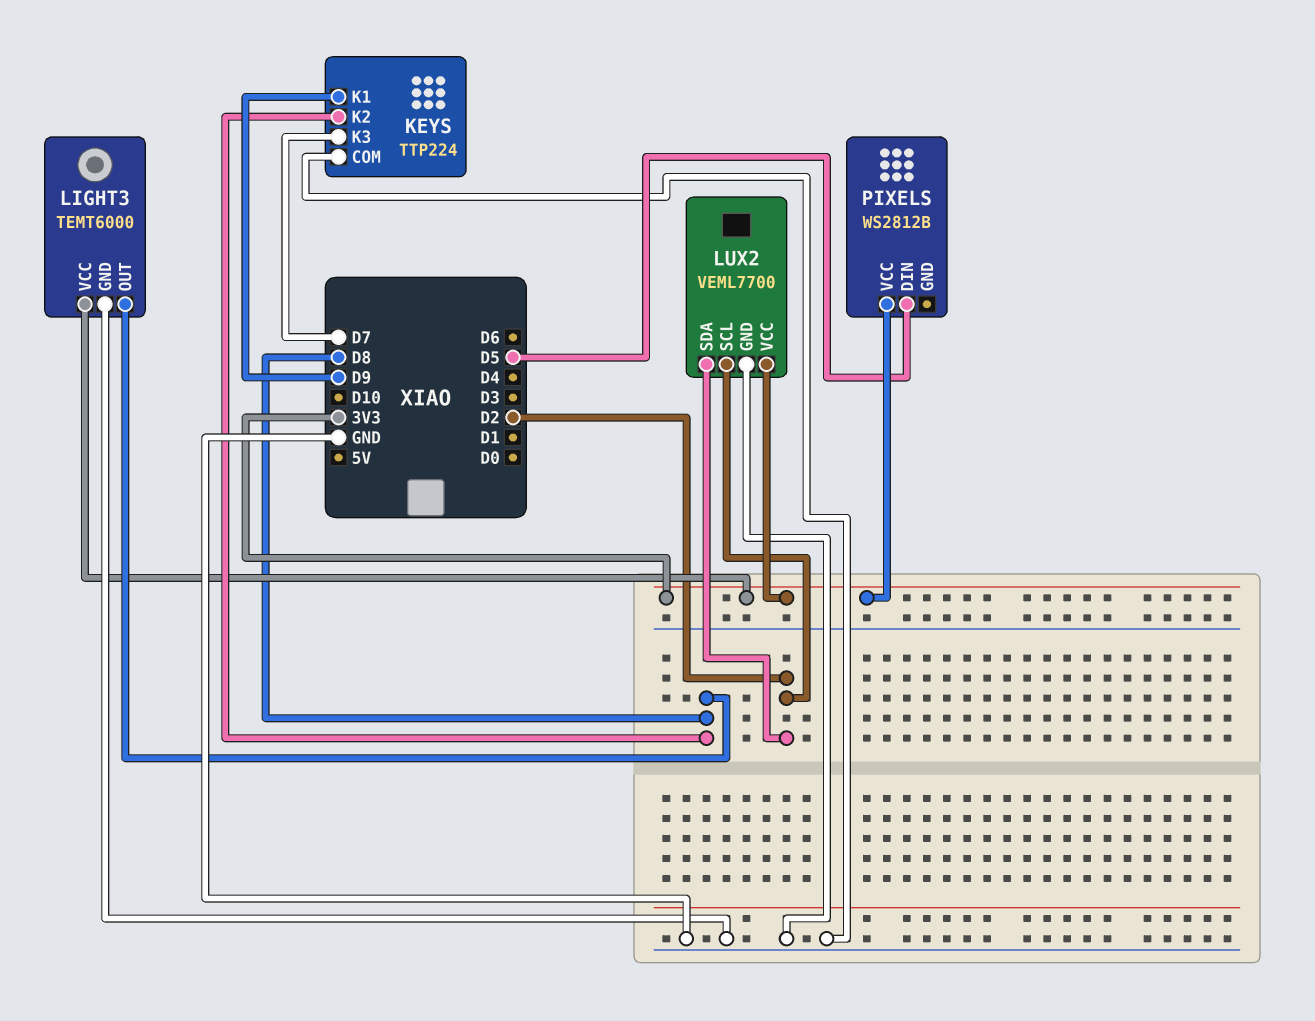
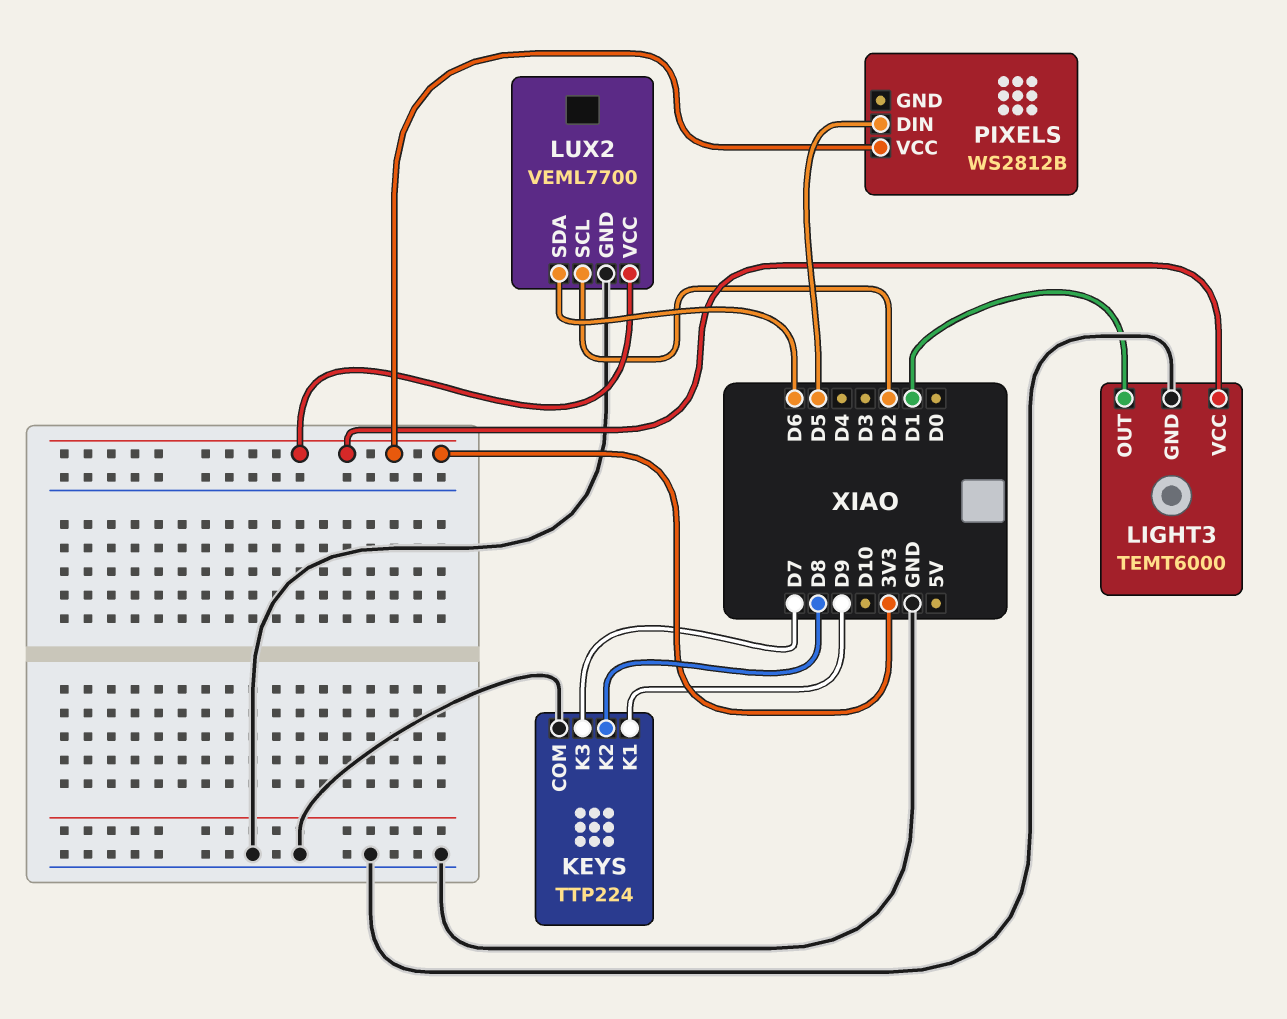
LIGHT3 pin OUT: D8 -> D1
LUX2 pin SDA: D2 -> D6

